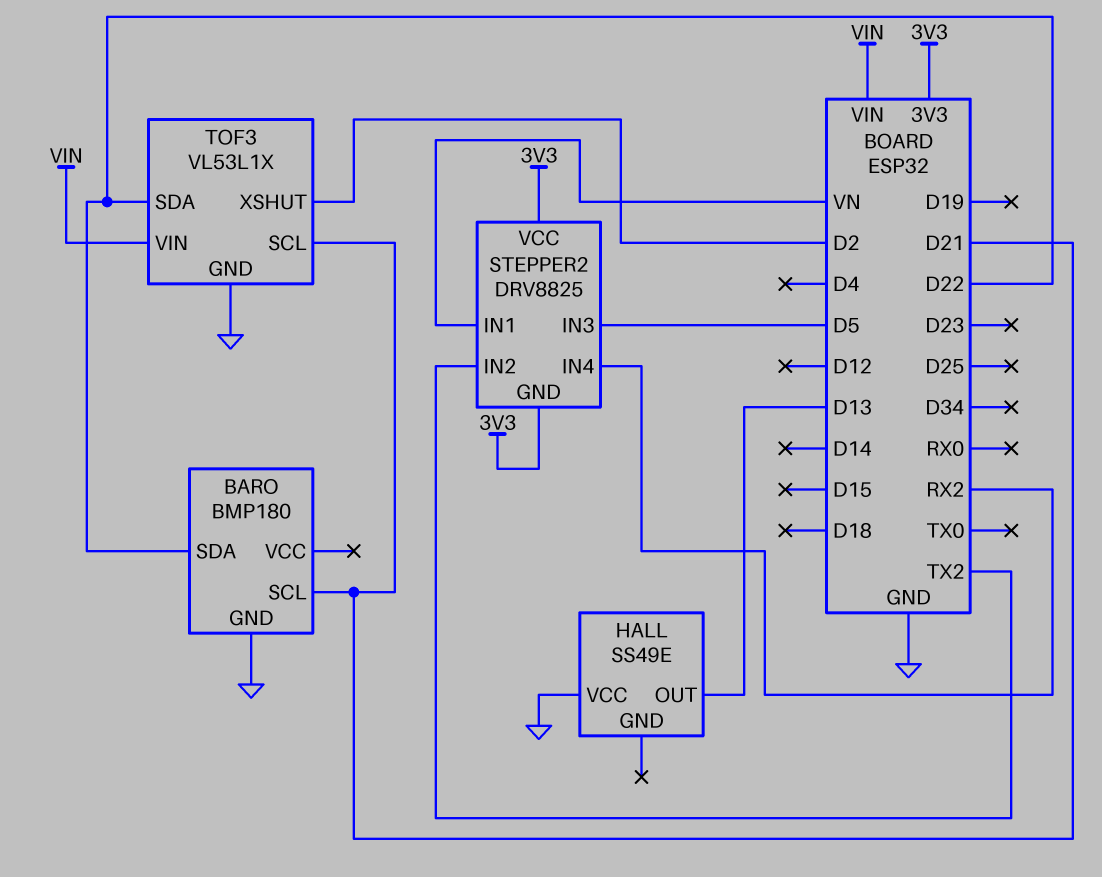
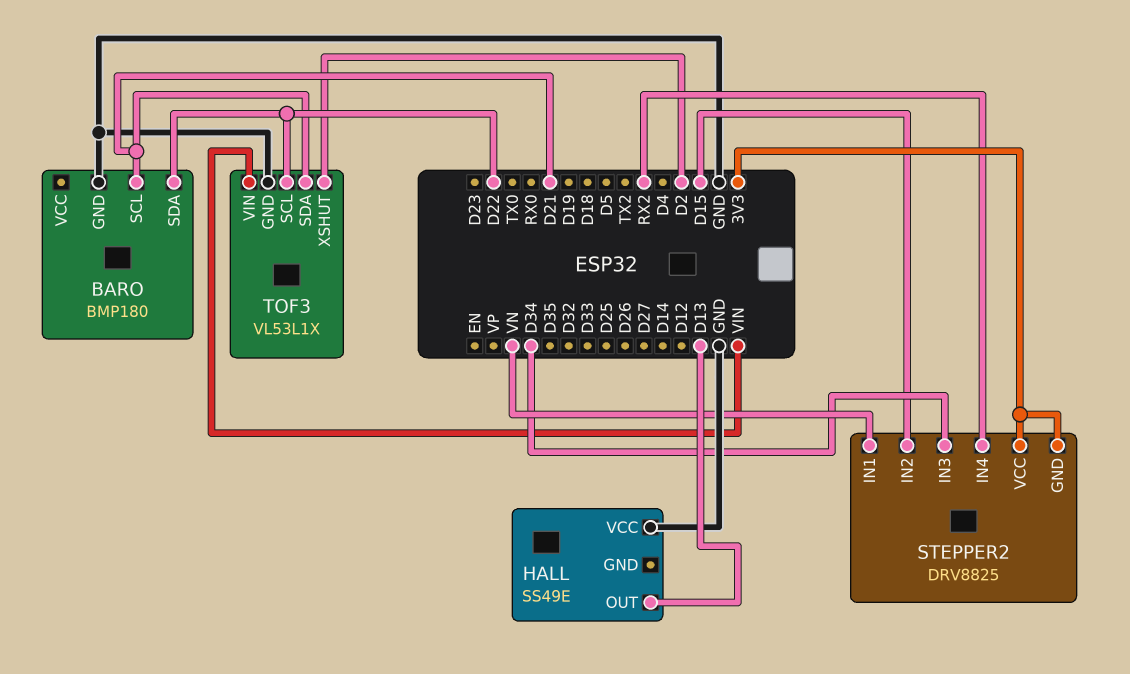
STEPPER2 pin IN2: TX2 -> D15
STEPPER2 pin IN3: D5 -> D34
TOF3 pin SCL: D21 -> D22
TOF3 pin SDA: D22 -> D21

